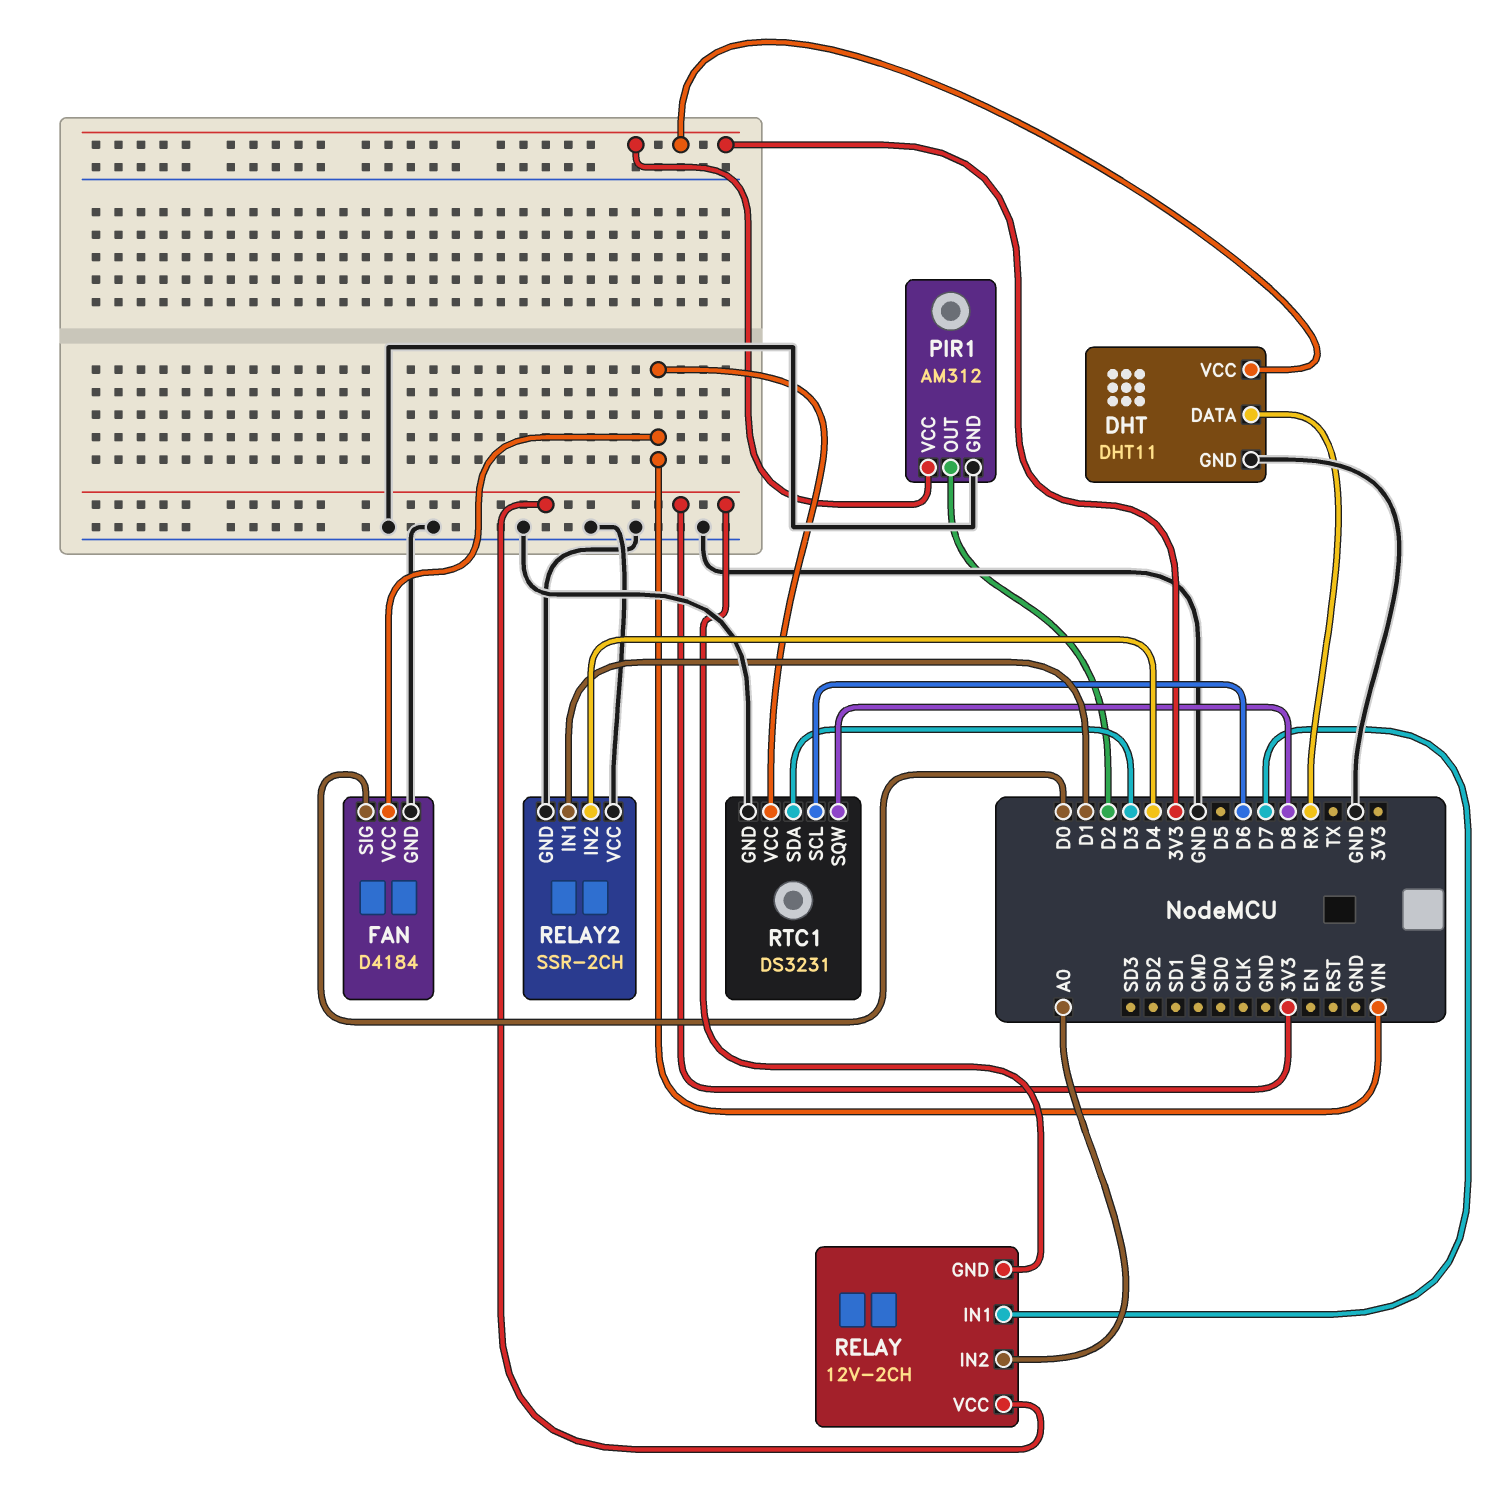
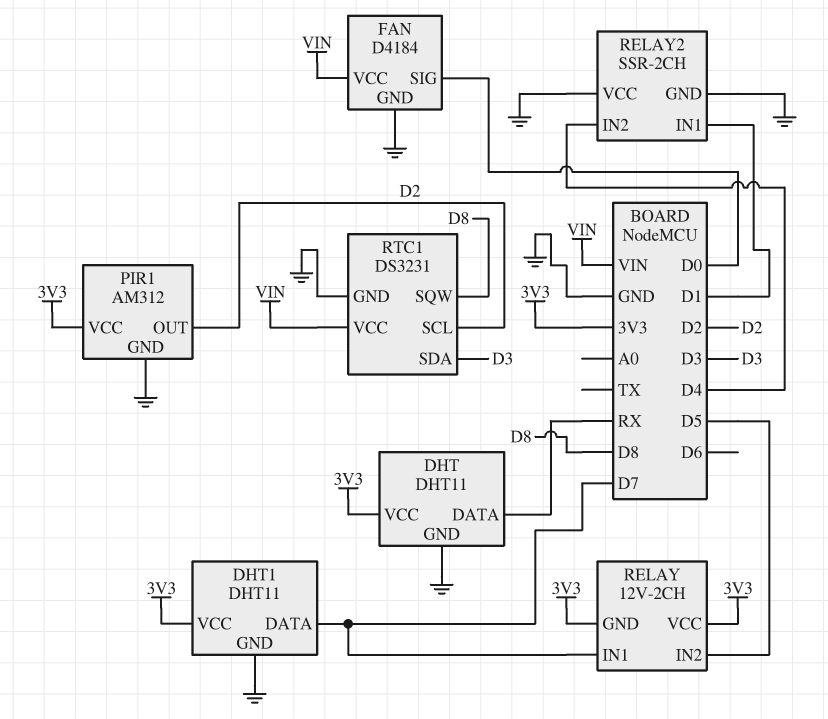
DHT1: none -> DHT11
DHT1 pin DATA: none -> D7
DHT1 pin GND: none -> GND
DHT1 pin VCC: none -> 3V3
RELAY pin IN2: A0 -> D5
RTC1 pin SCL: D6 -> D2

